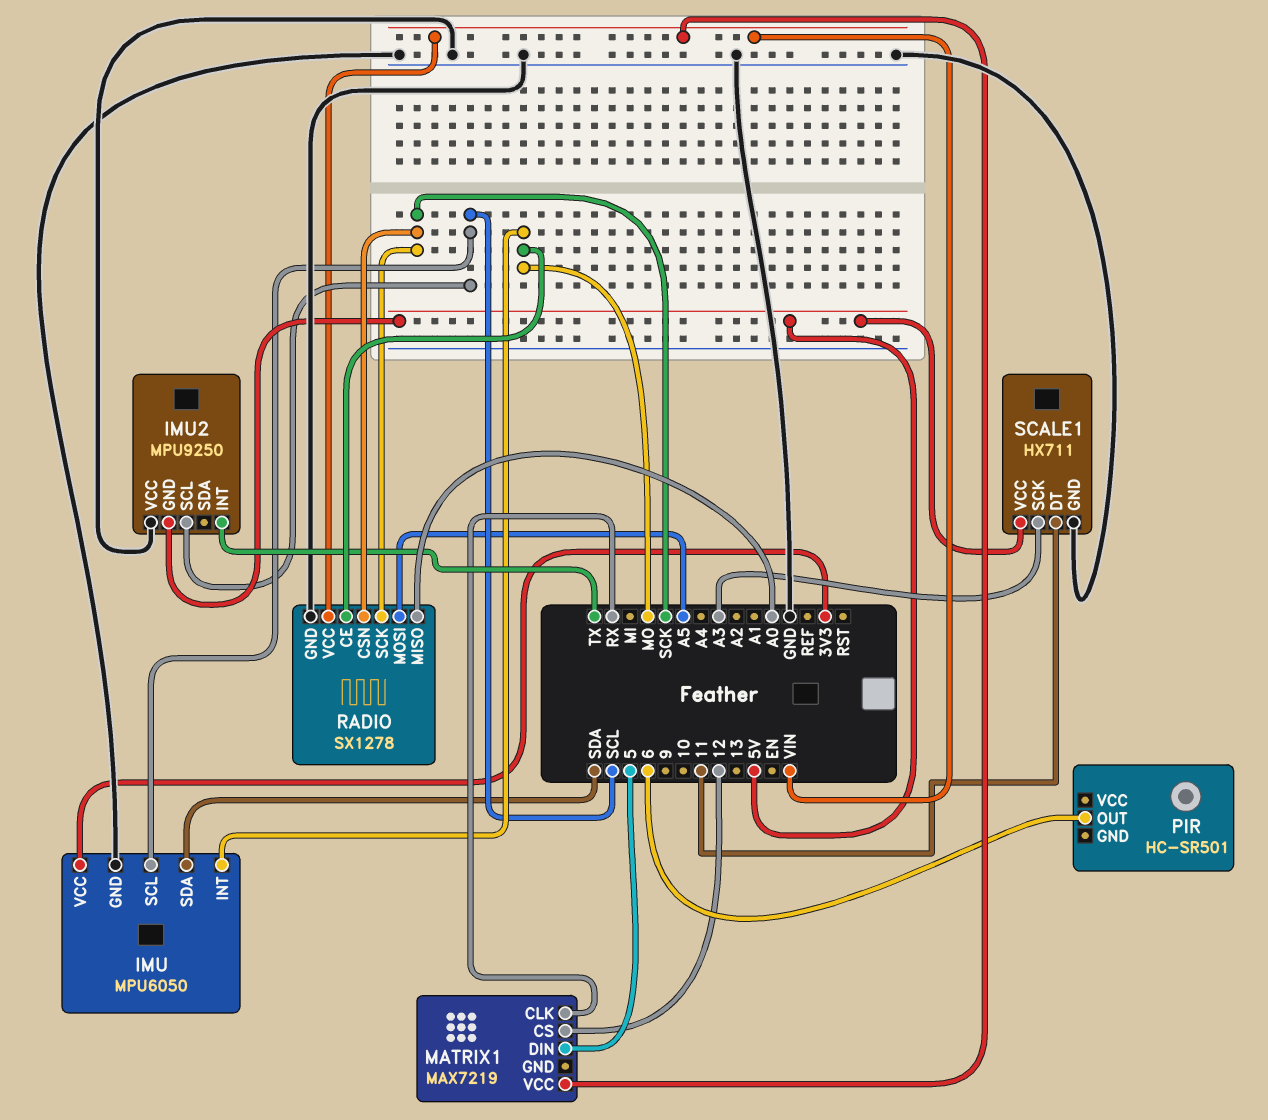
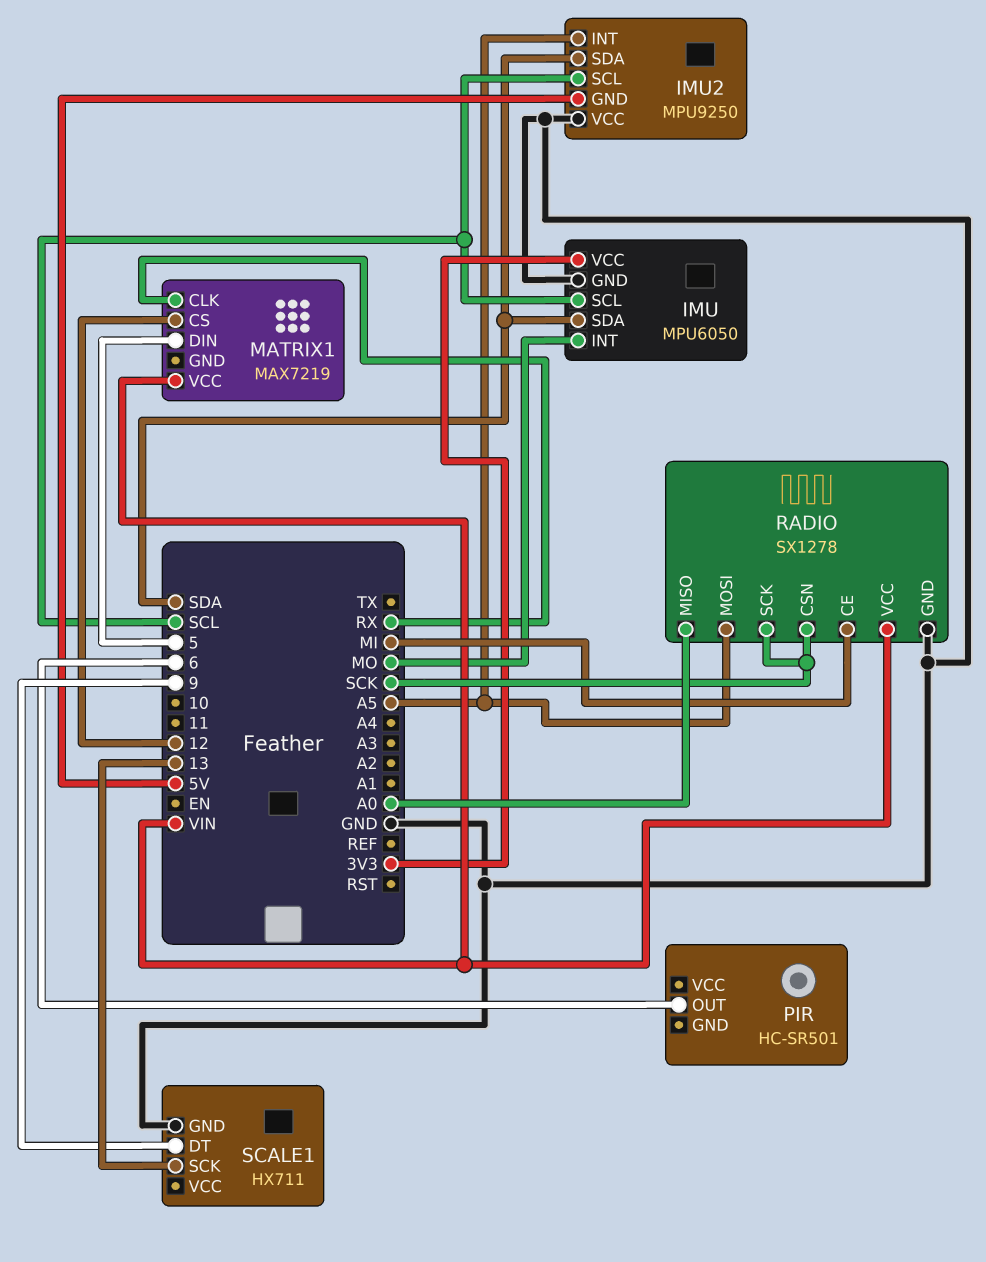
IMU2 pin INT: TX -> A5
IMU2 pin SDA: none -> SDA
RADIO pin CE: MO -> MI
SCALE1 pin DT: 11 -> 9
SCALE1 pin SCK: A3 -> 13
SCALE1 pin VCC: 5V -> none

